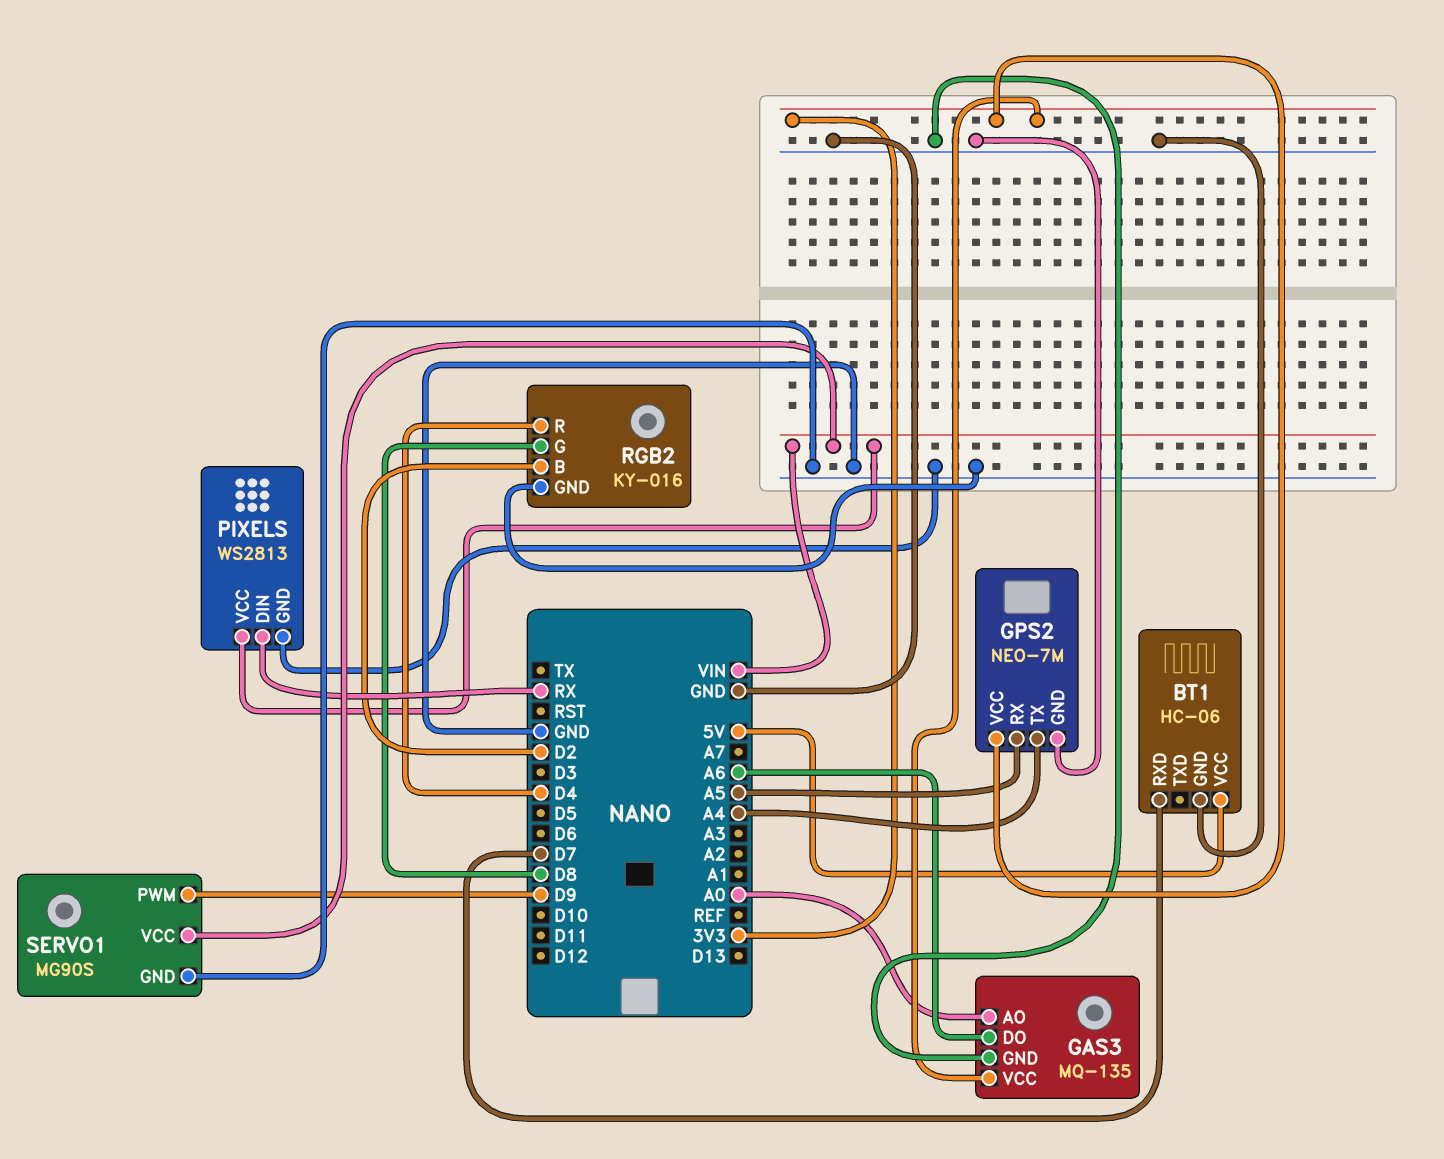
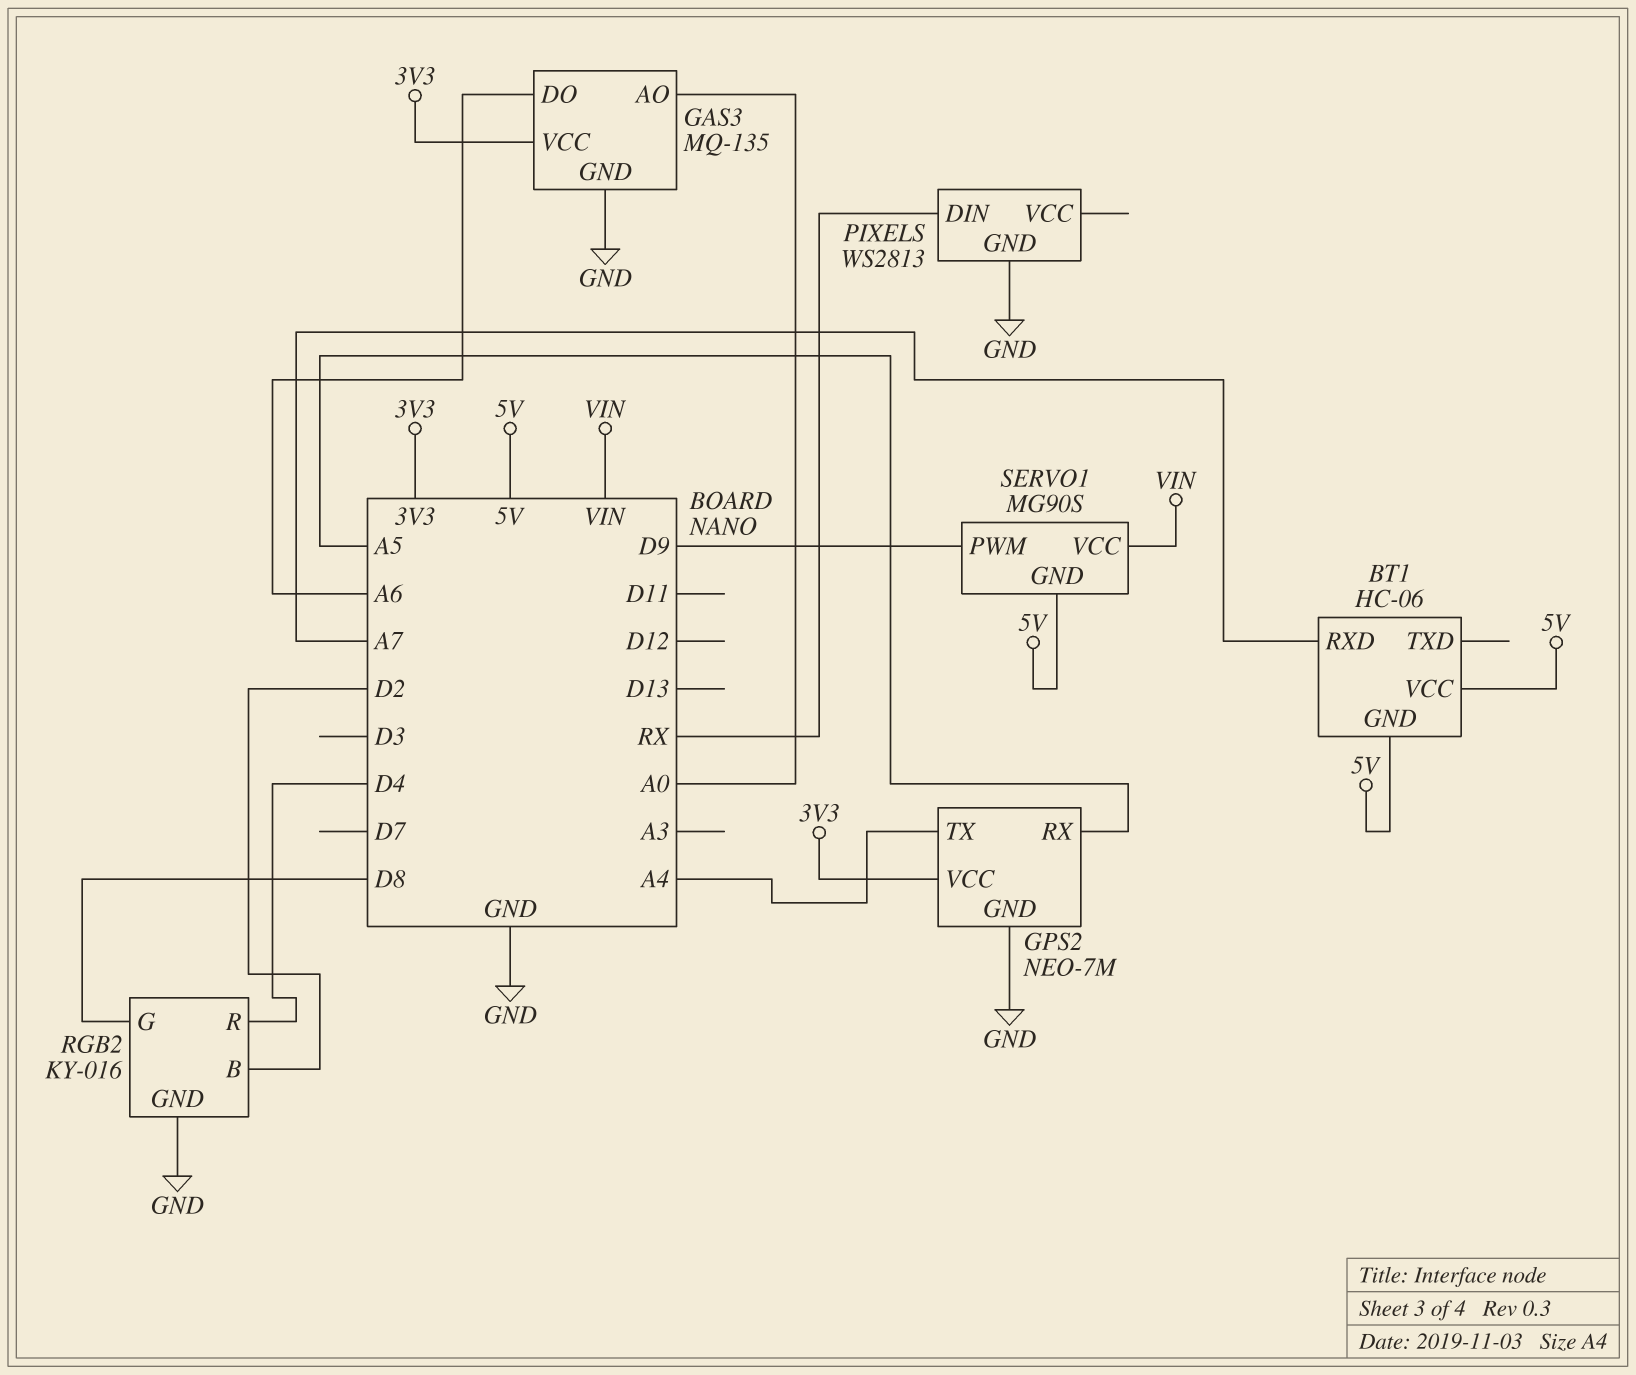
BT1 pin GND: GND -> 5V
BT1 pin RXD: D7 -> A7
PIXELS pin VCC: VIN -> none
SERVO1 pin GND: GND -> 5V

